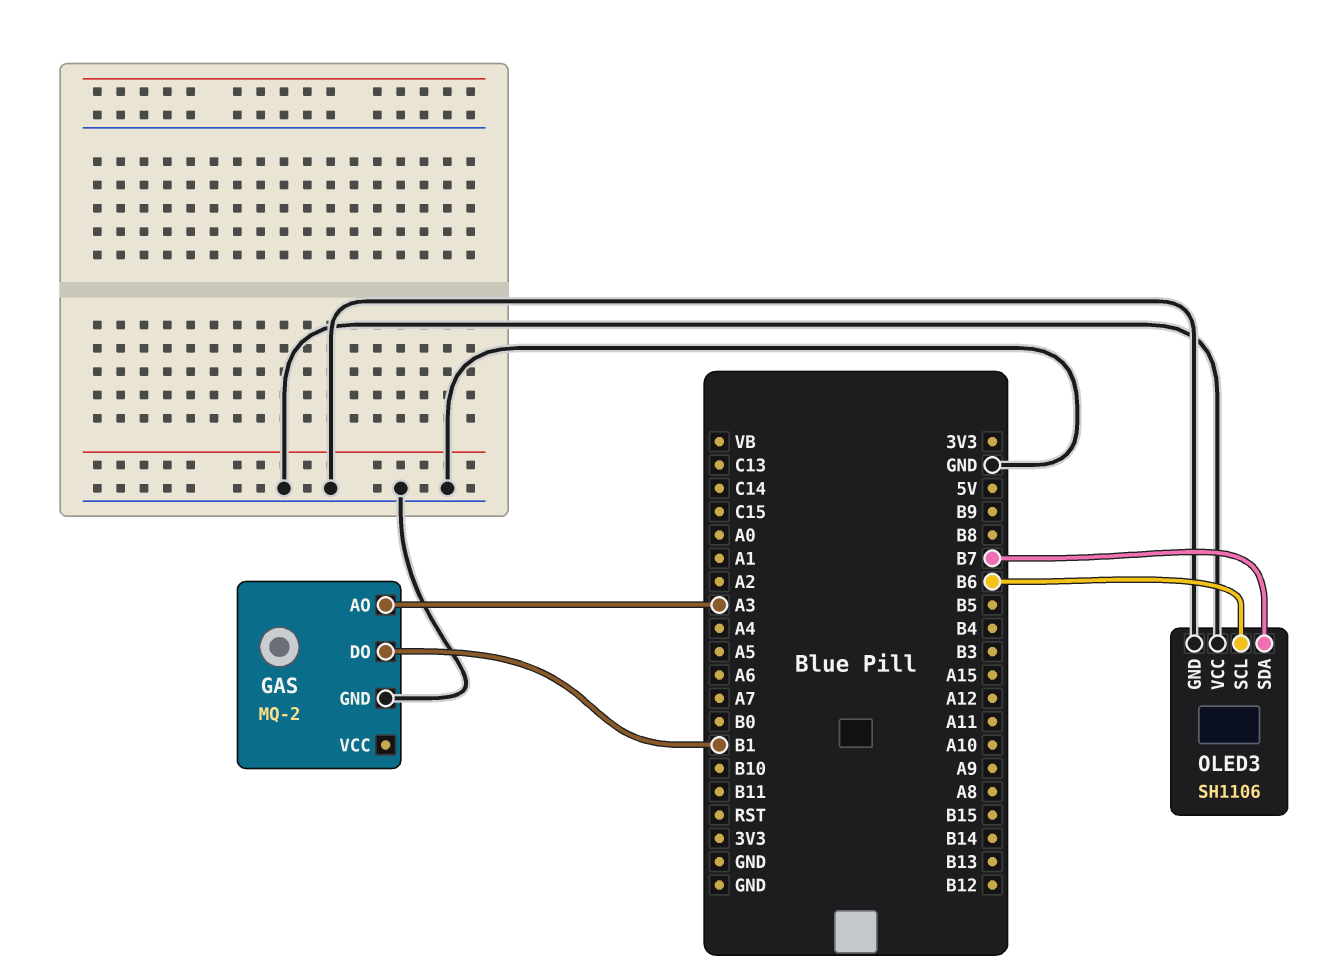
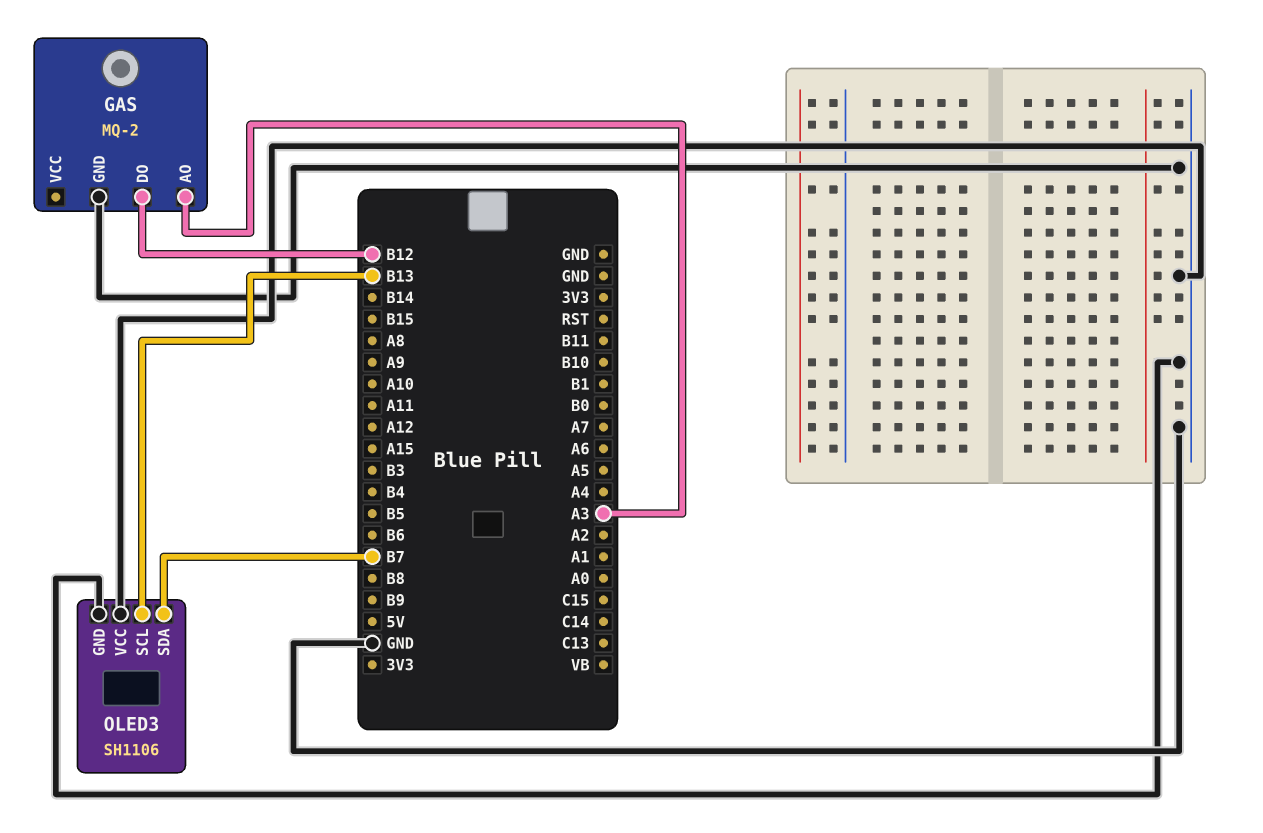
GAS pin DO: B1 -> B12
OLED3 pin SCL: B6 -> B13

